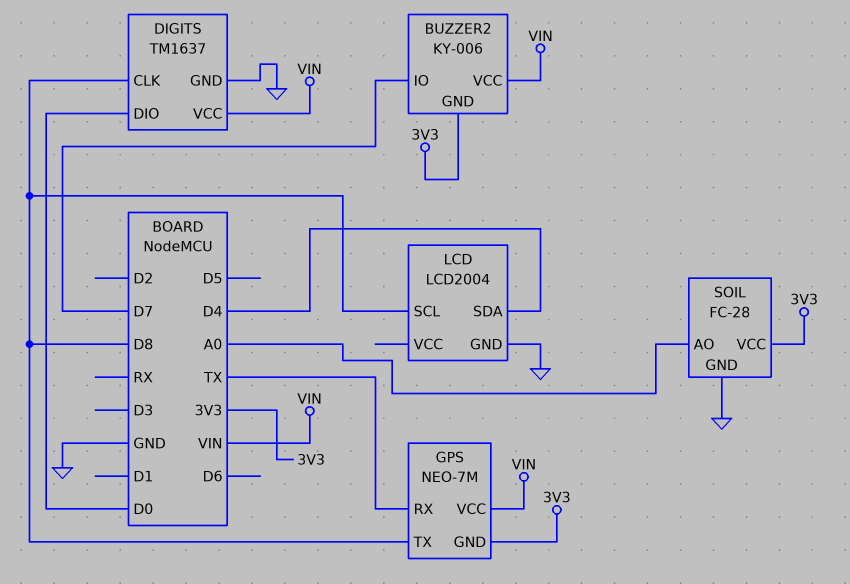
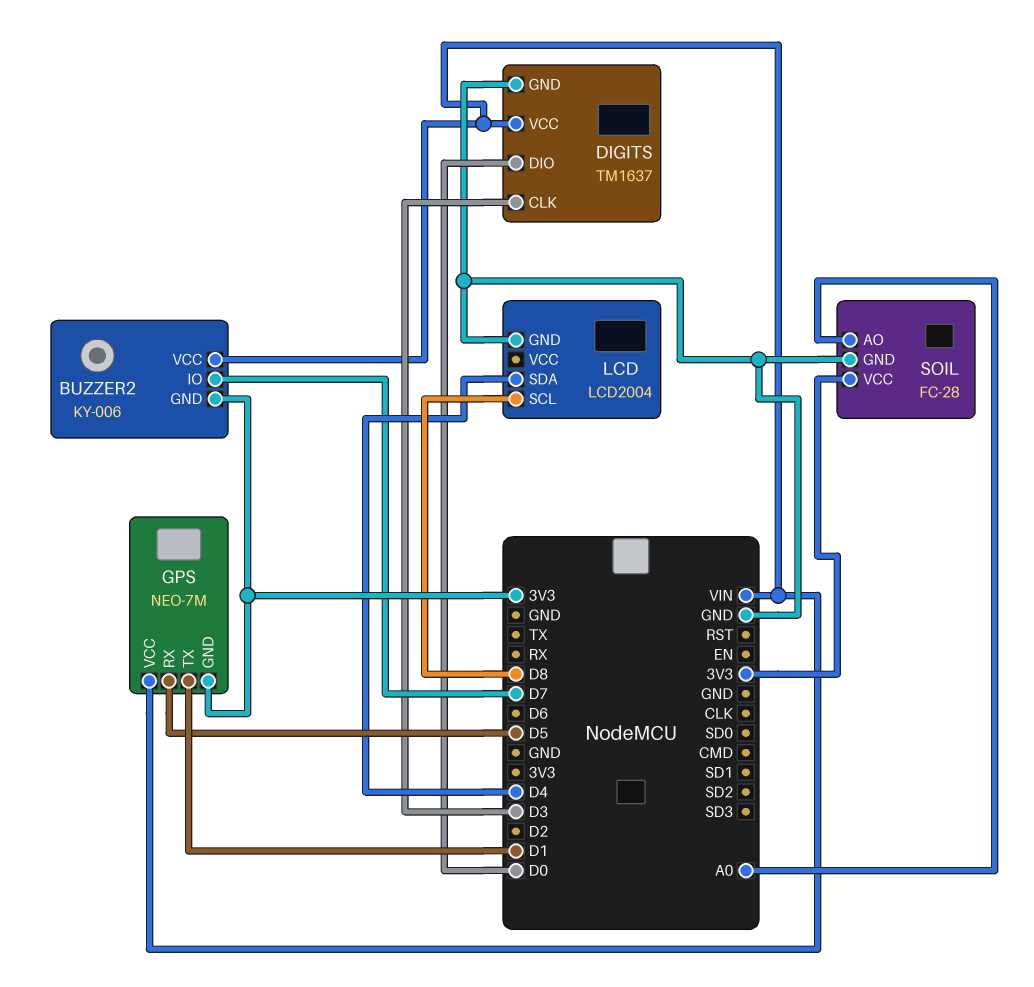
DIGITS pin CLK: D8 -> D3
GPS pin RX: TX -> D5
GPS pin TX: D8 -> D1

